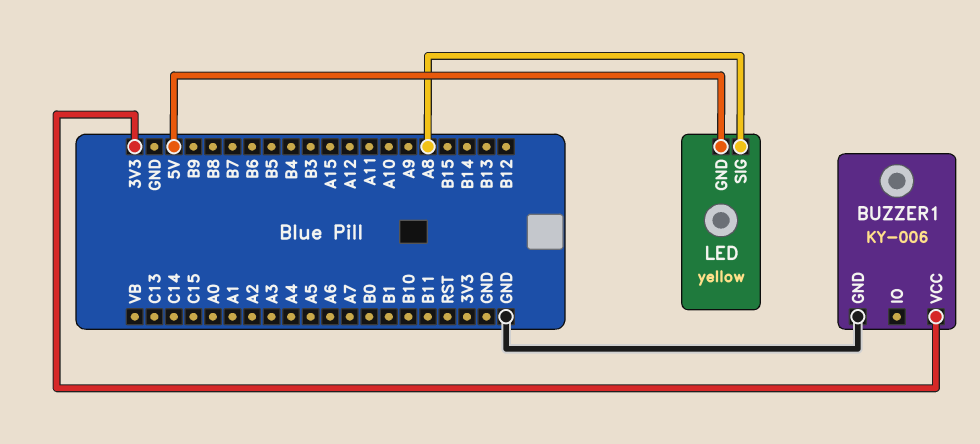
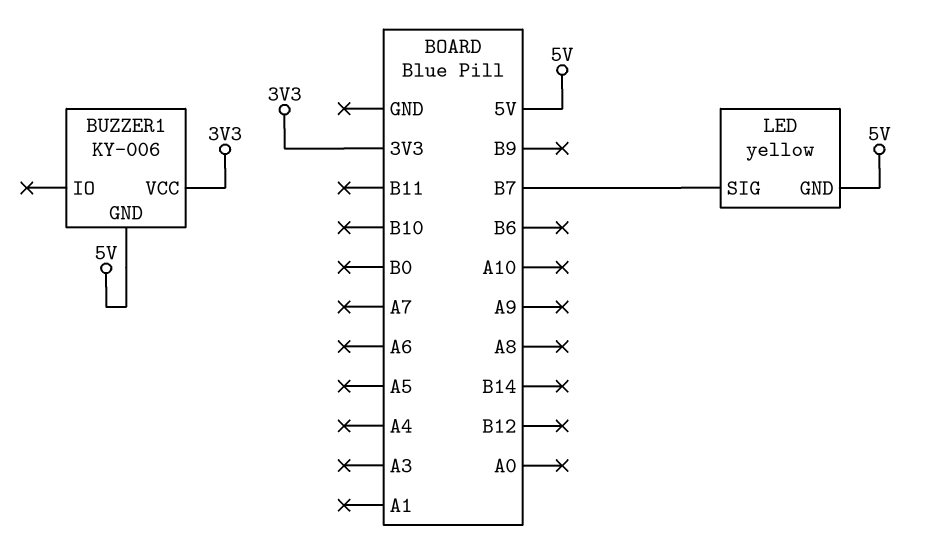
BUZZER1 pin GND: GND -> 5V
LED pin SIG: A8 -> B7

